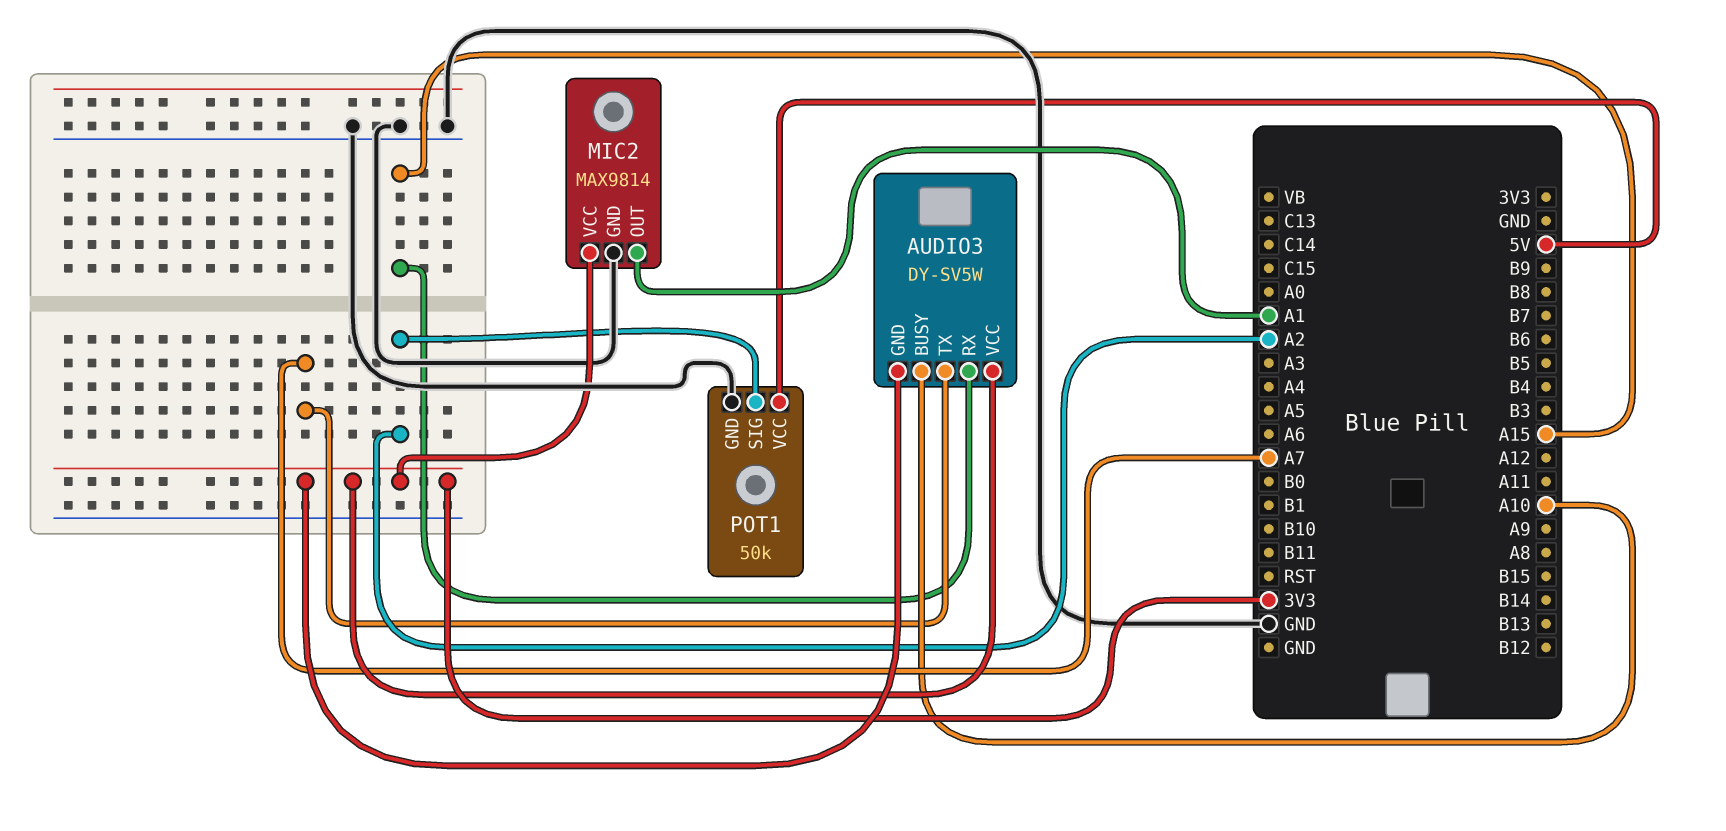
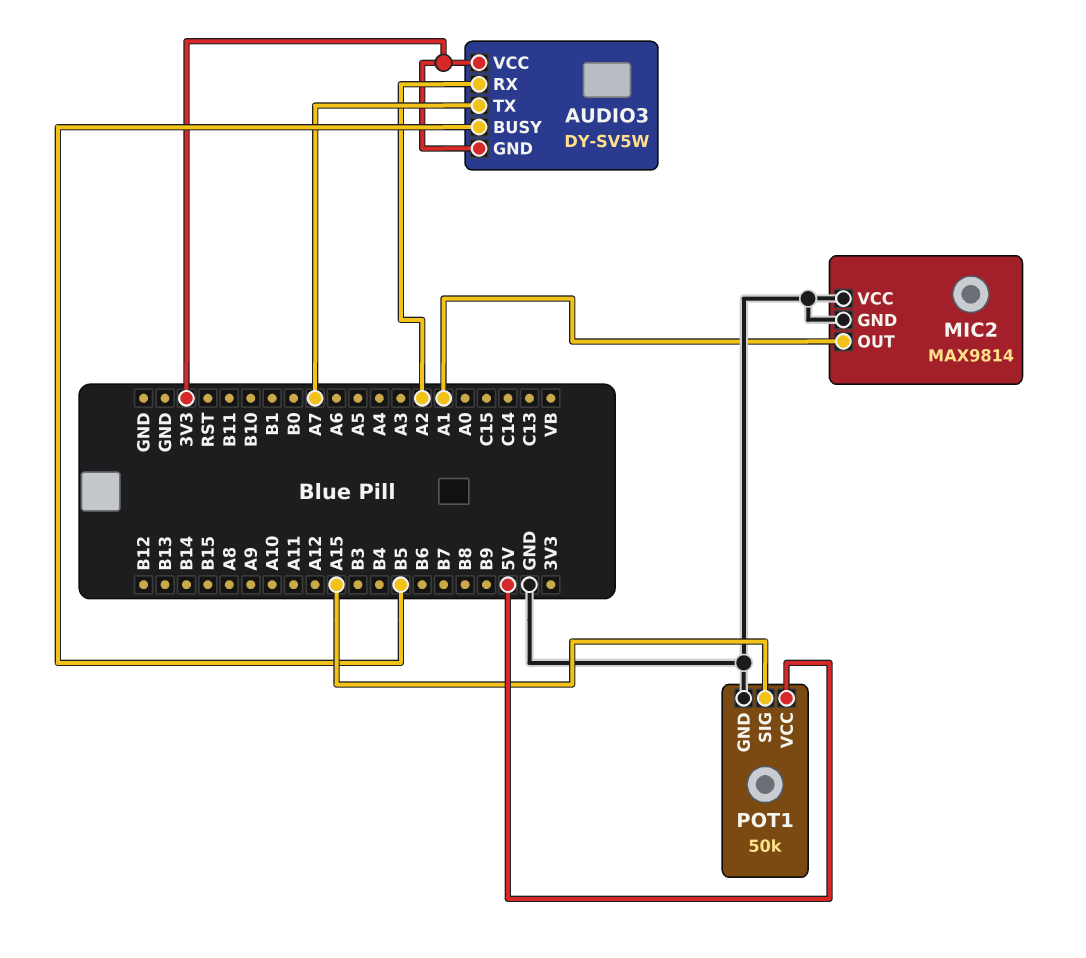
AUDIO3 pin BUSY: A10 -> B5
AUDIO3 pin RX: A15 -> A2
MIC2 pin VCC: 3V3 -> GND
POT1 pin SIG: A2 -> A15

